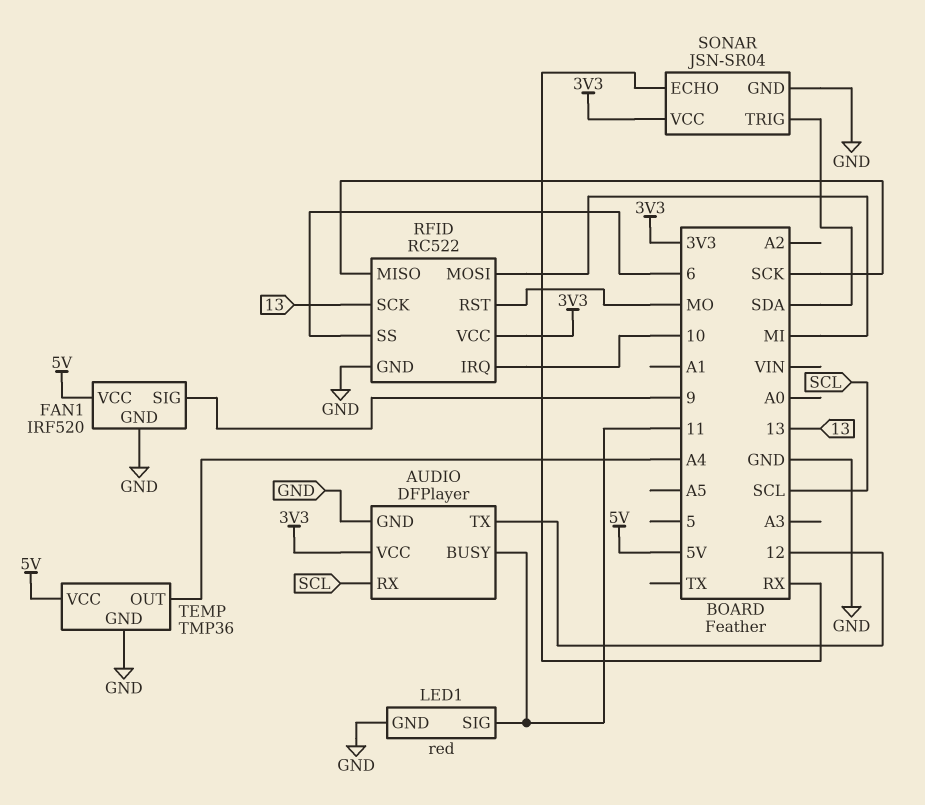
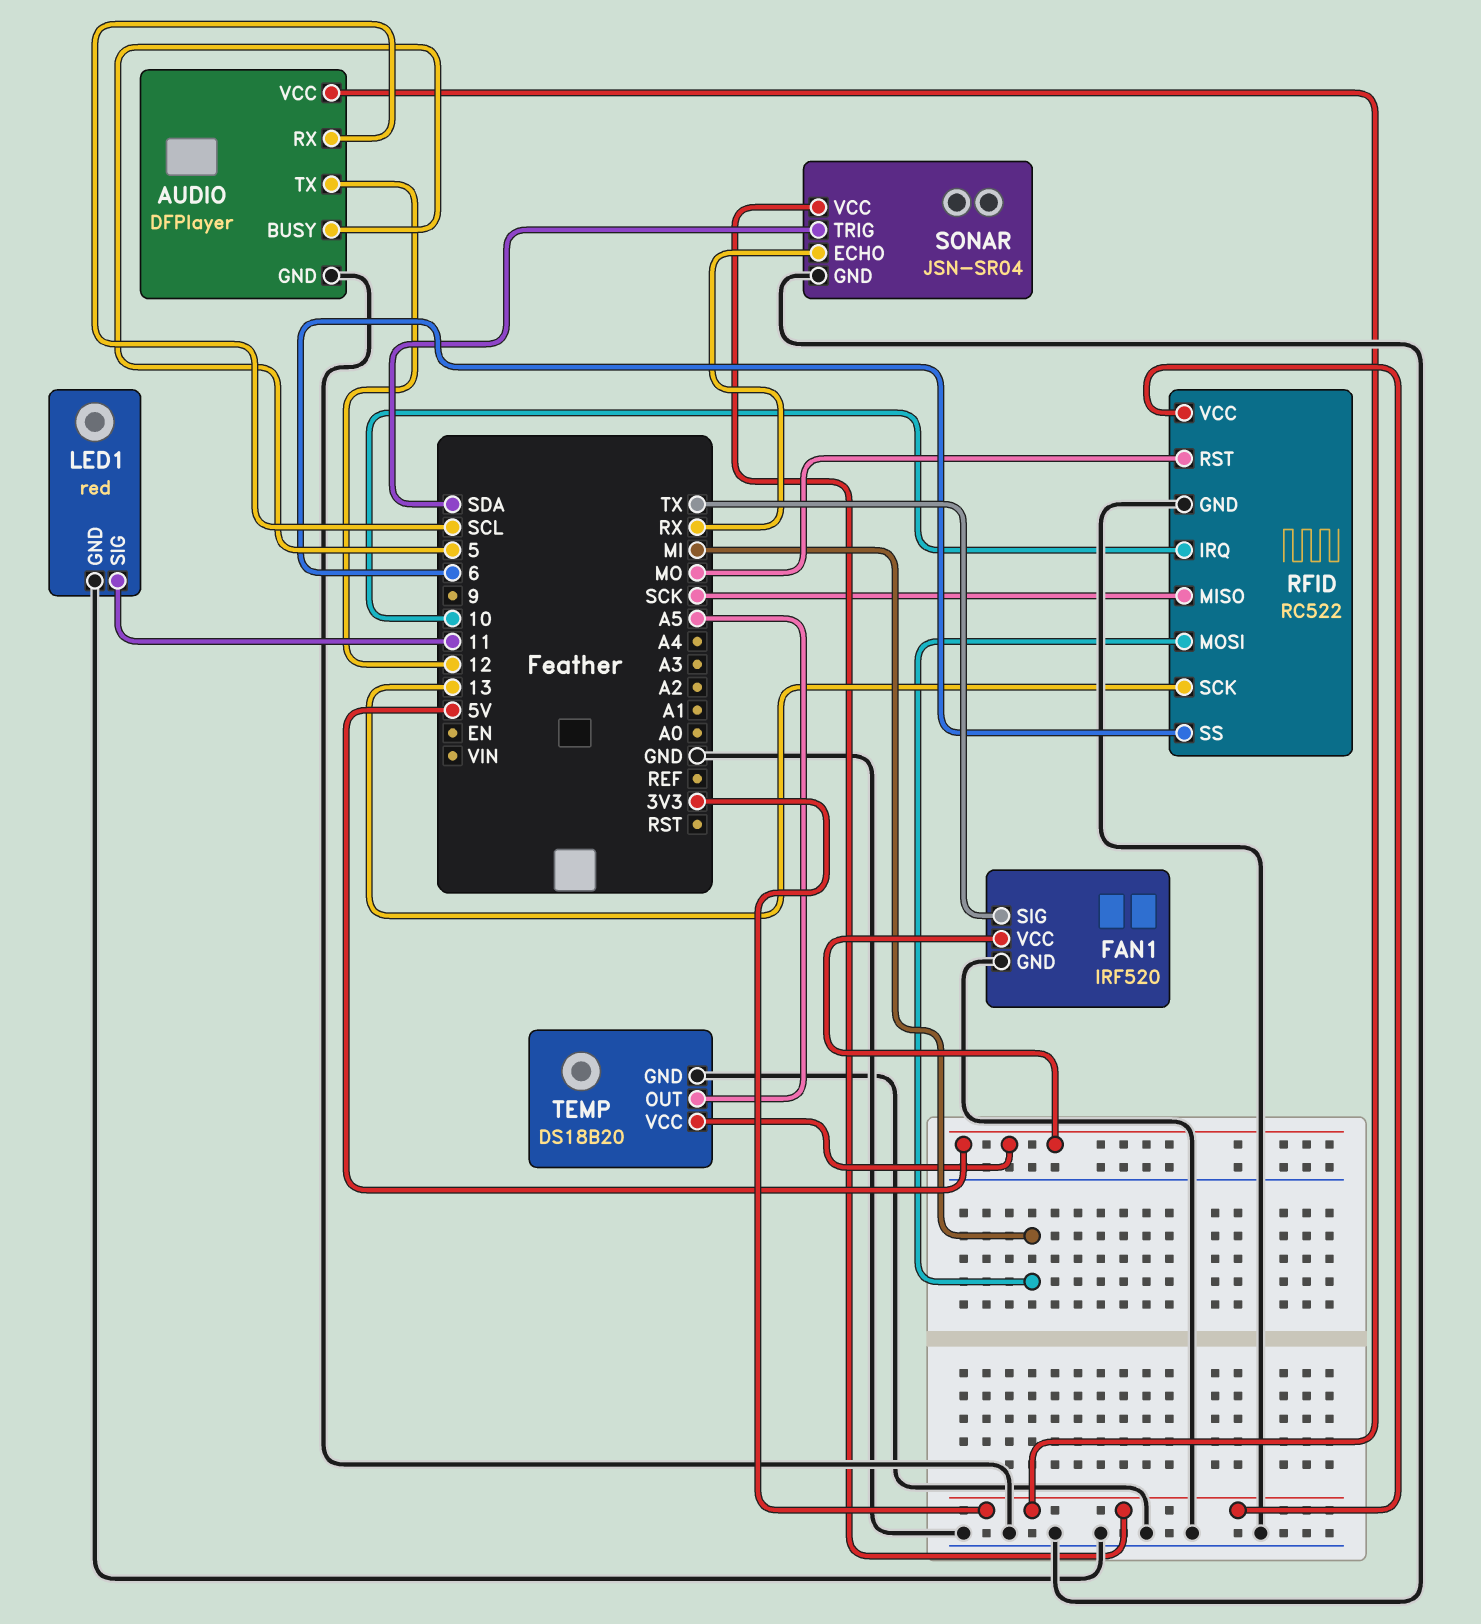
AUDIO pin BUSY: 11 -> 5
FAN1 pin SIG: 9 -> TX
TEMP: TMP36 -> DS18B20
TEMP pin OUT: A4 -> A5

